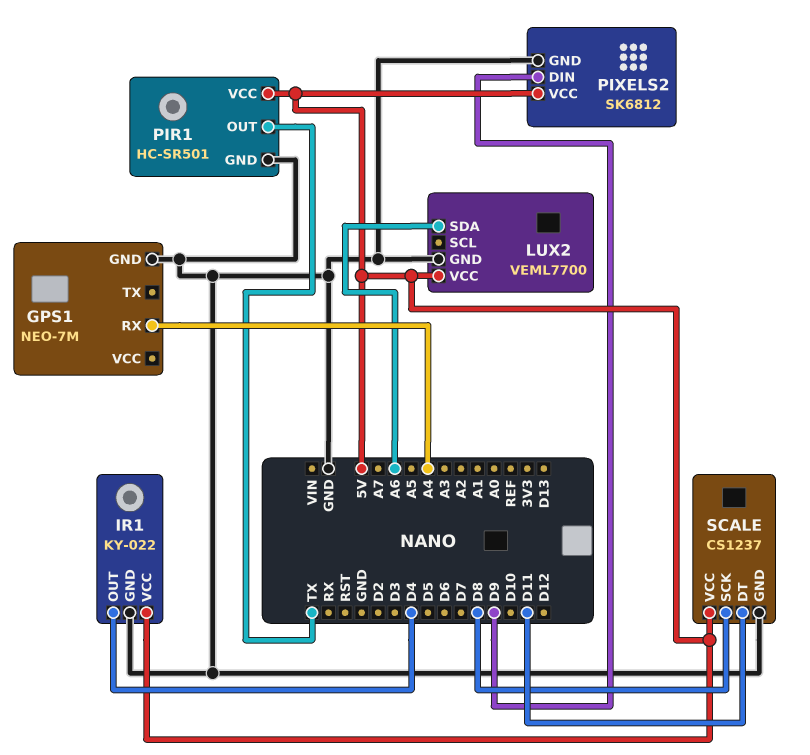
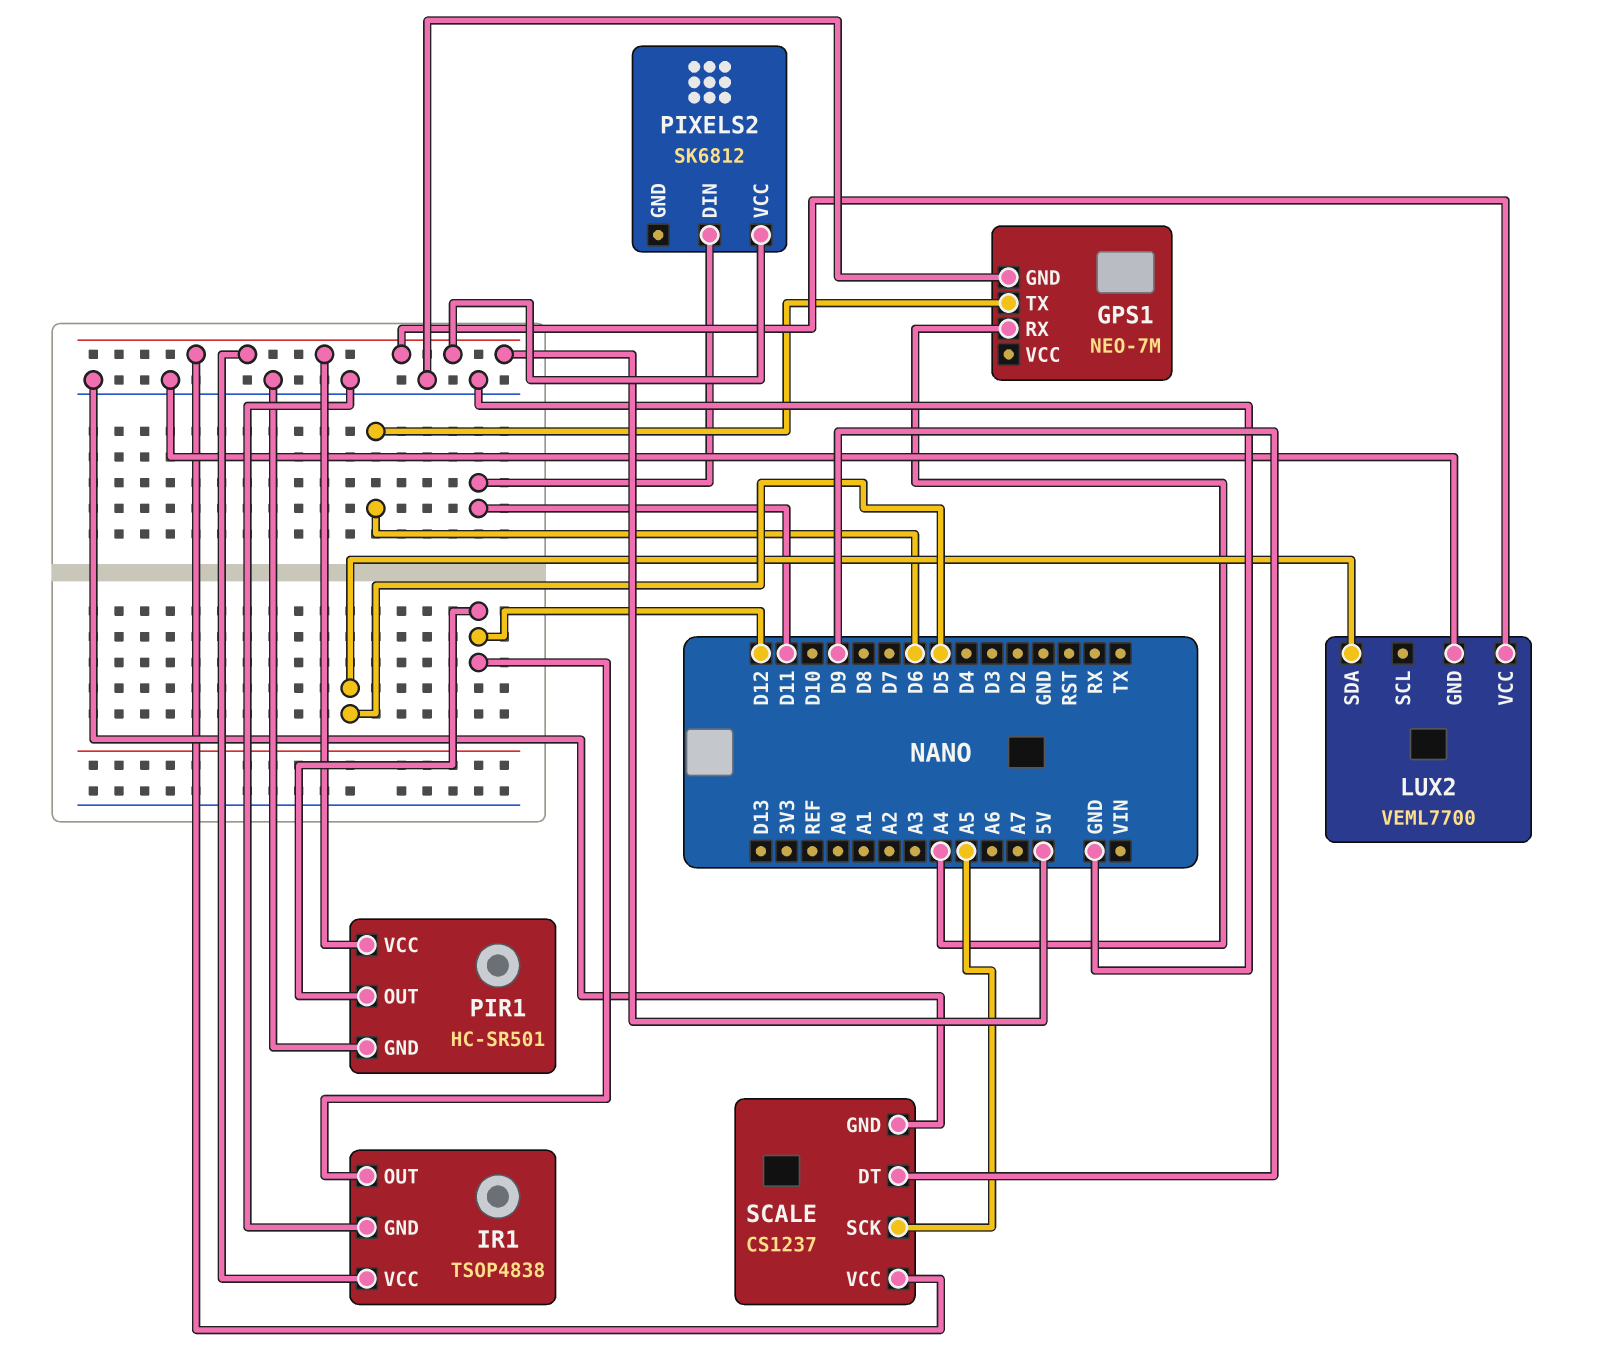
GPS1 pin TX: none -> D6
IR1: KY-022 -> TSOP4838
IR1 pin OUT: D4 -> D12
LUX2 pin SDA: A6 -> D5
PIR1 pin OUT: TX -> D12
PIXELS2 pin DIN: D9 -> D11
PIXELS2 pin GND: GND -> none
SCALE pin DT: D11 -> D9
SCALE pin SCK: D8 -> A5

